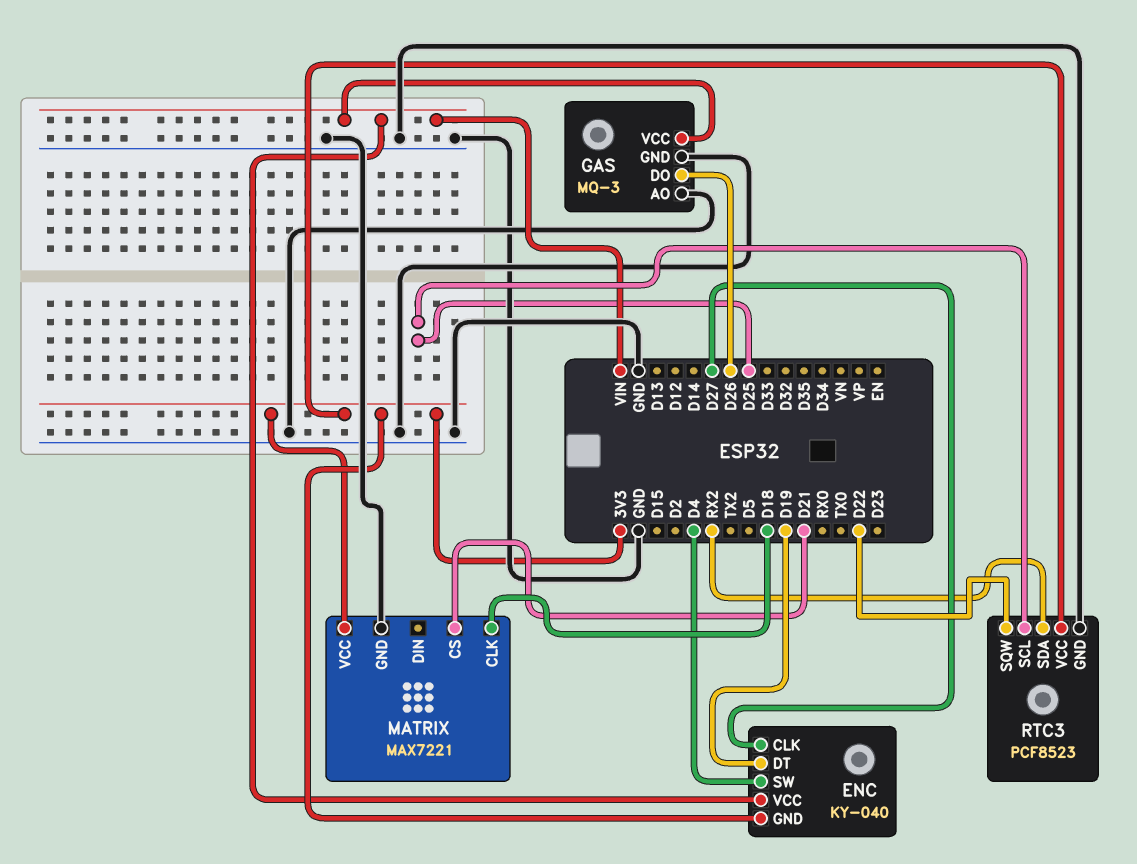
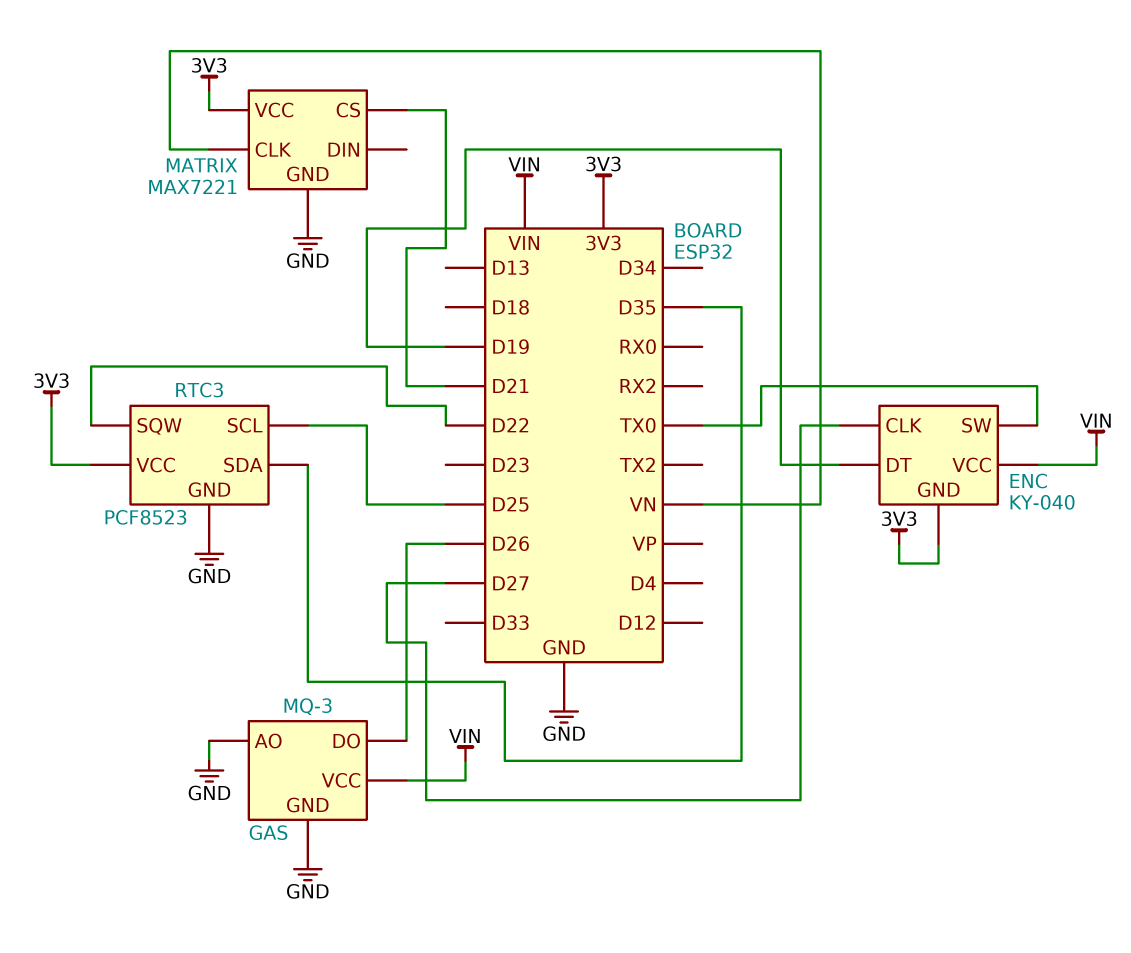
ENC pin SW: D4 -> TX0
MATRIX pin CLK: D18 -> VN
RTC3 pin SDA: RX2 -> D35

